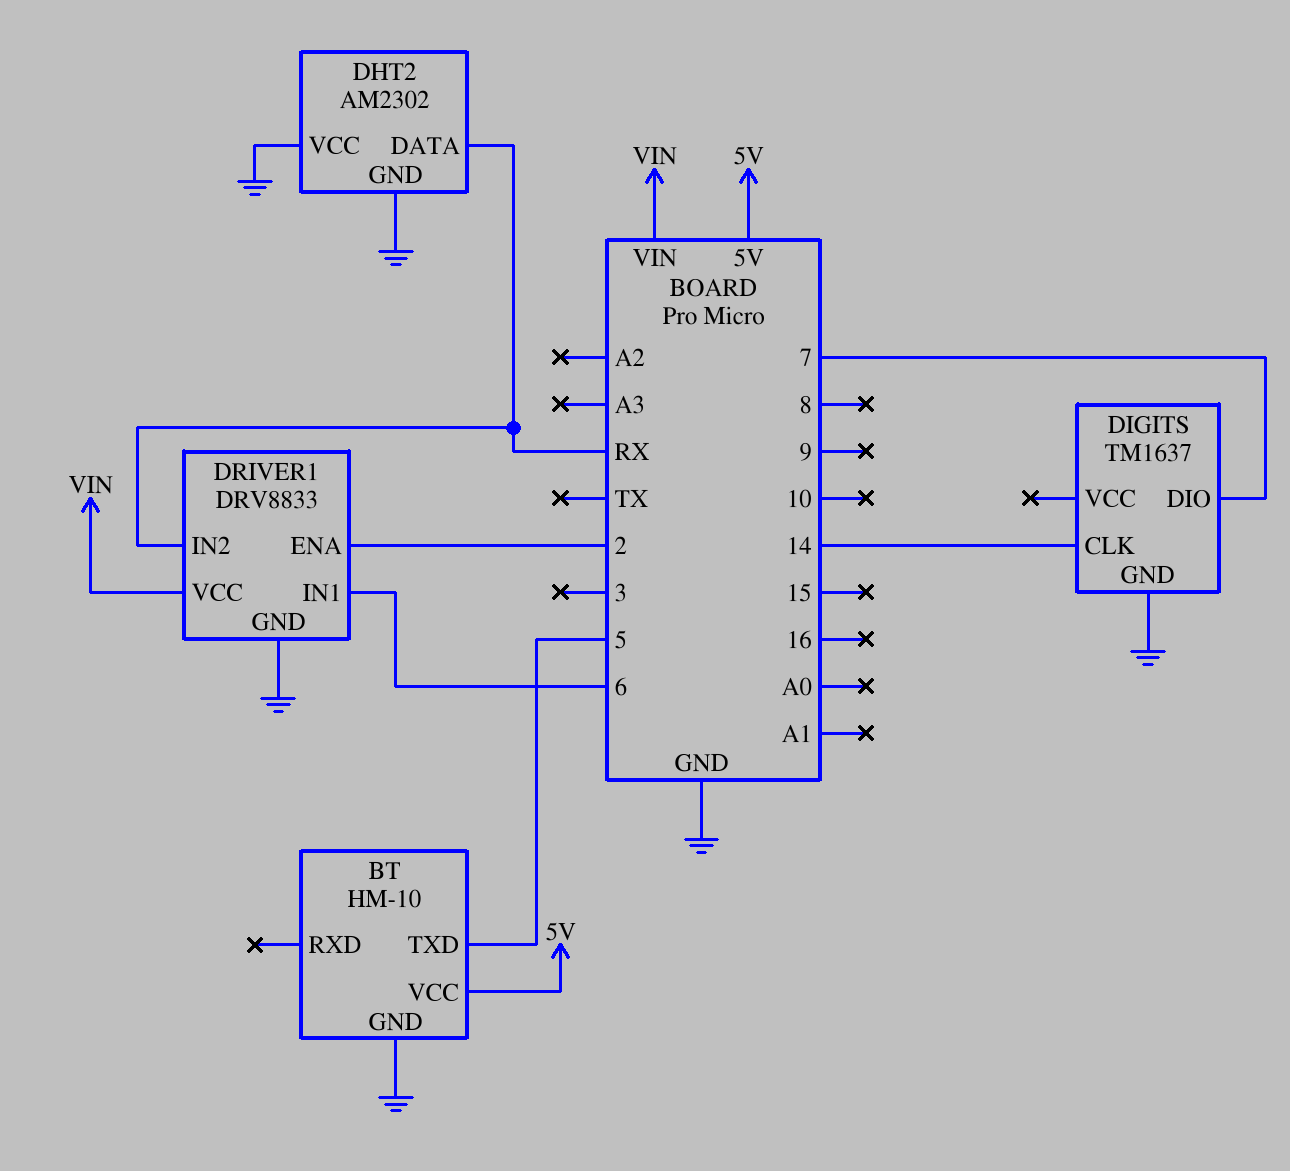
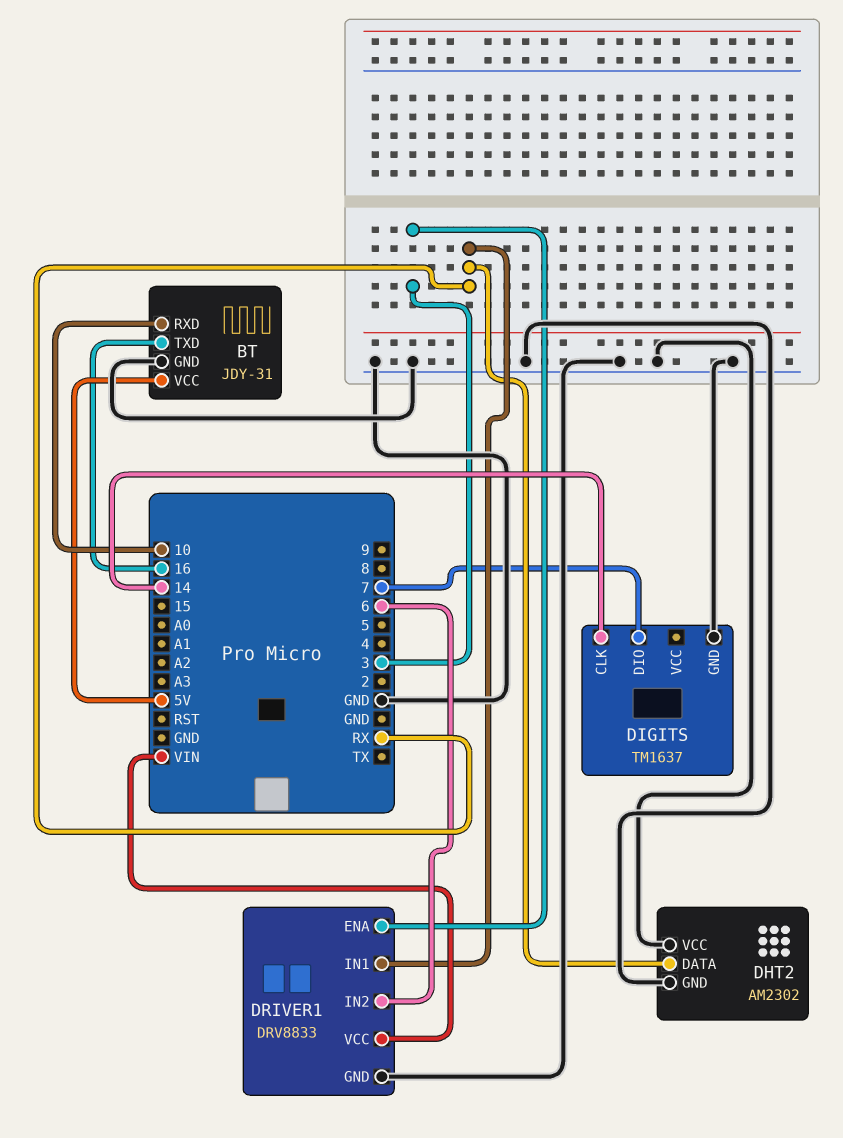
BT: HM-10 -> JDY-31
BT pin RXD: none -> 10
BT pin TXD: 5 -> 16
DRIVER1 pin ENA: 2 -> 3
DRIVER1 pin IN1: 6 -> RX
DRIVER1 pin IN2: RX -> 6

